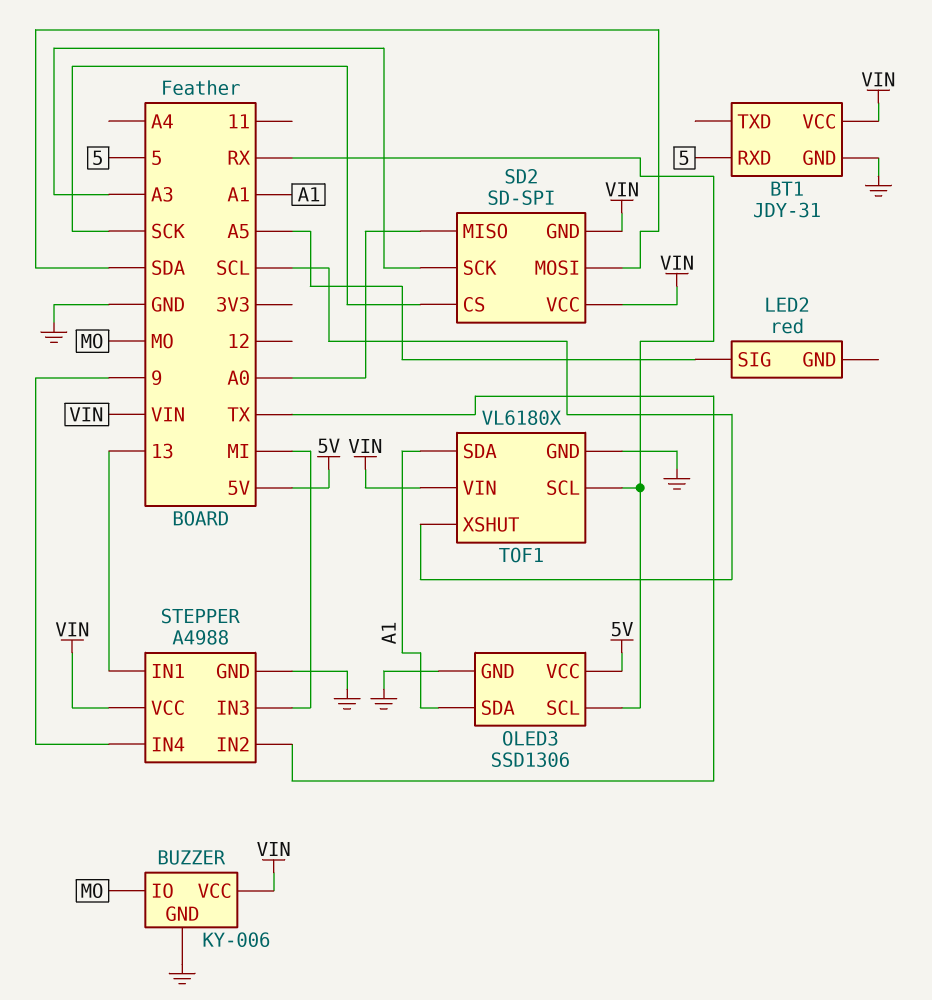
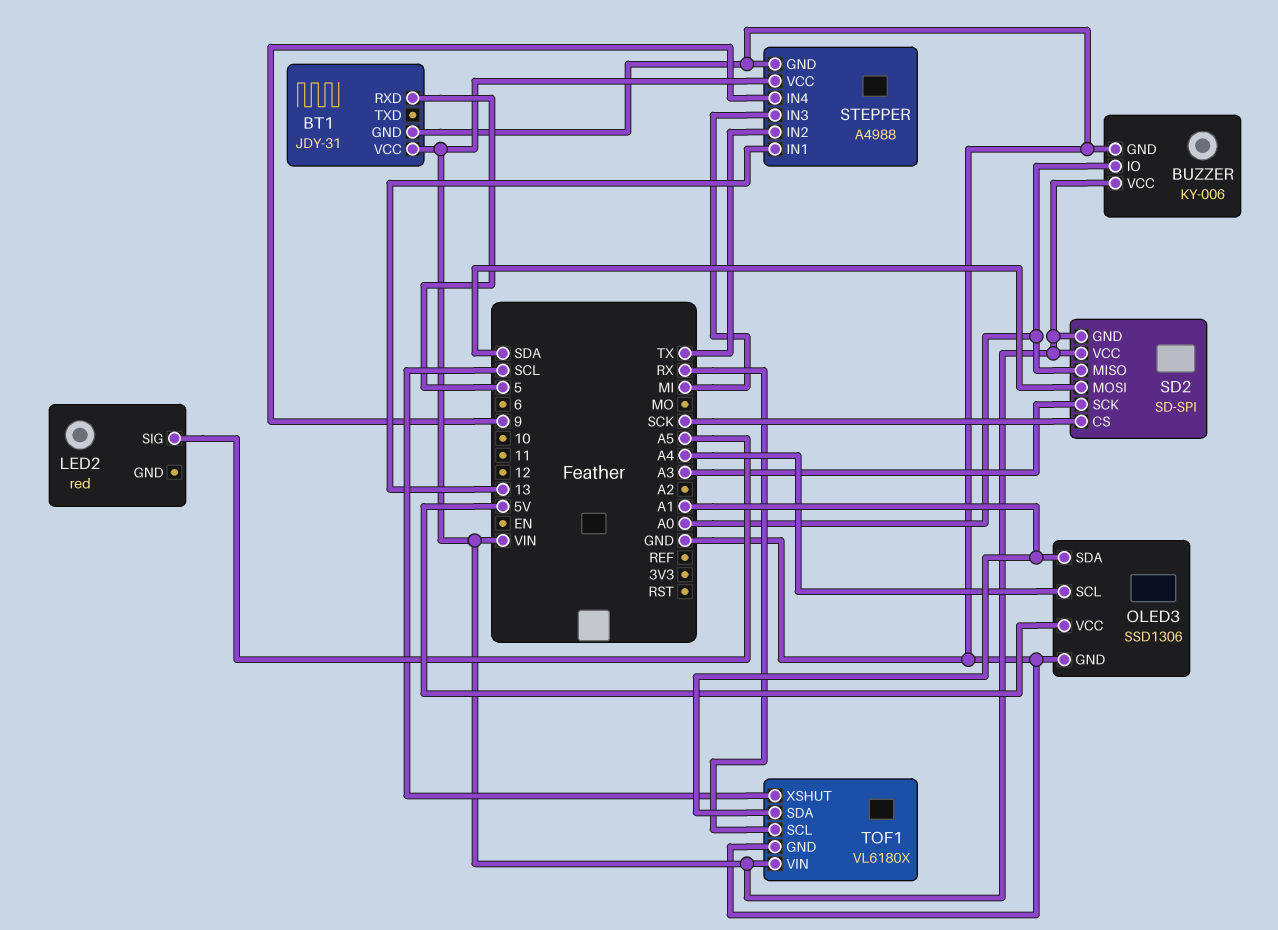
BUZZER pin IO: MO -> A0
OLED3 pin SCL: RX -> A4

